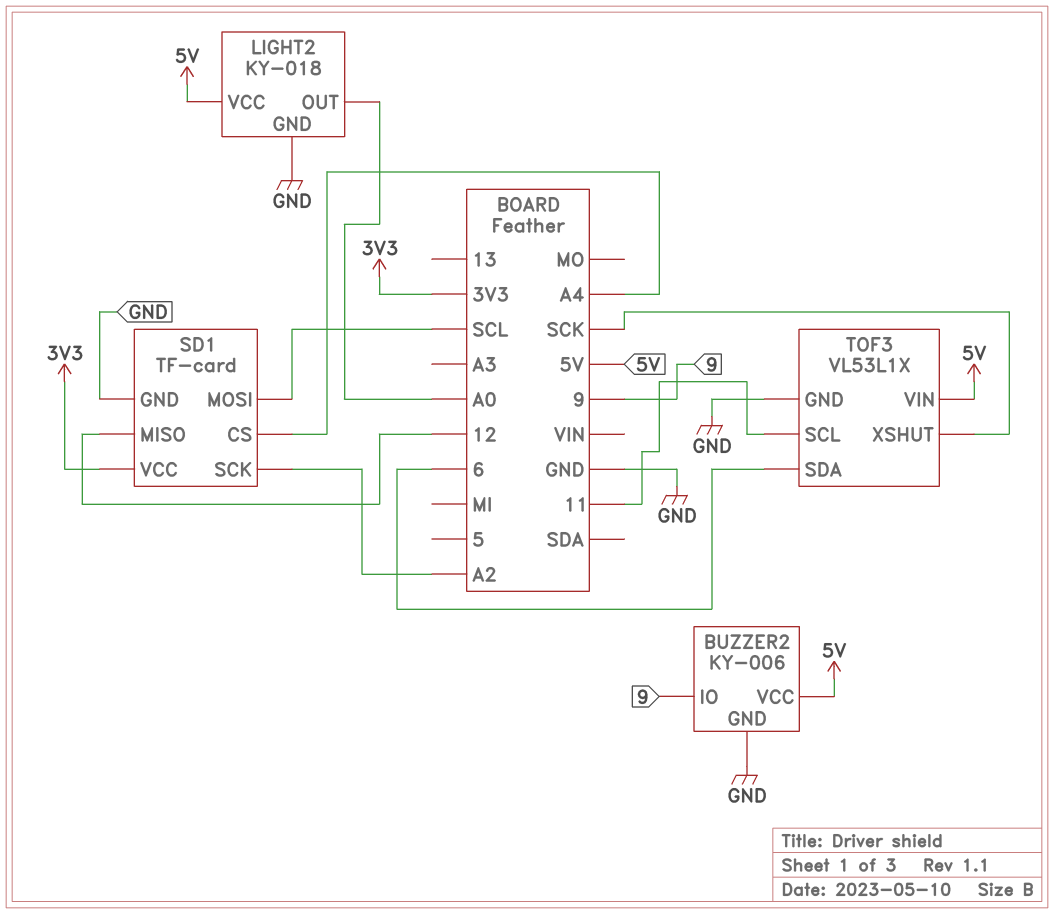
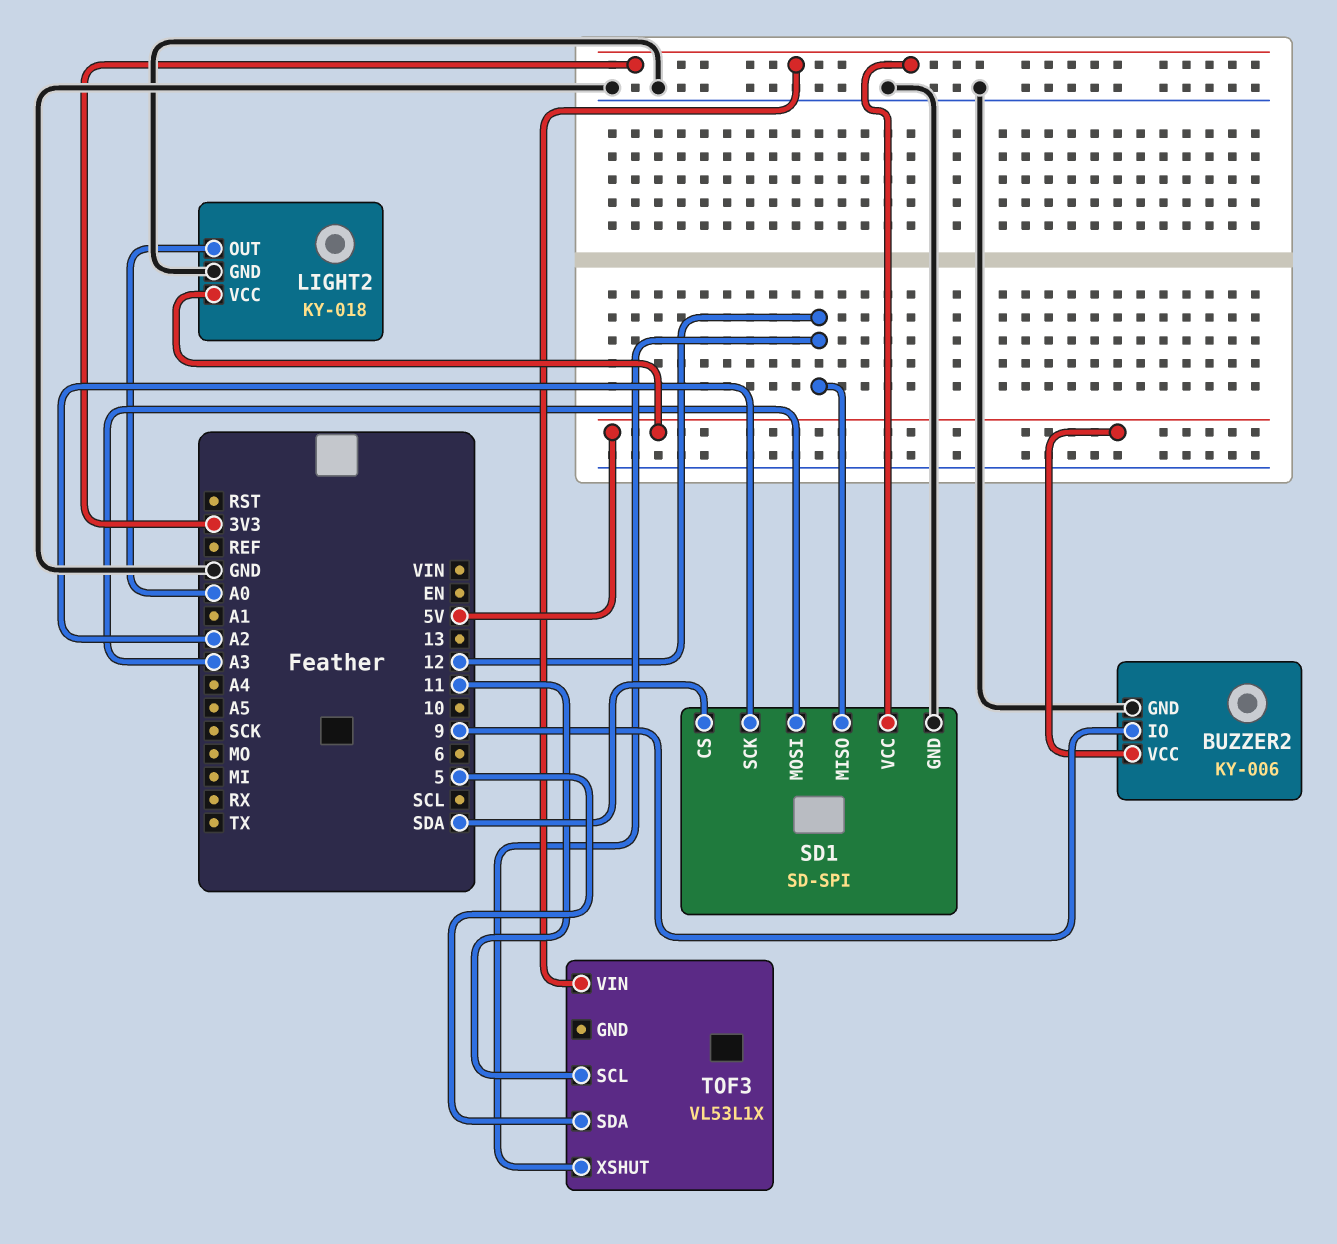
SD1: TF-card -> SD-SPI
SD1 pin CS: A4 -> SDA
SD1 pin MOSI: SCL -> A3
TOF3 pin GND: GND -> none
TOF3 pin SDA: 6 -> 5
TOF3 pin VIN: 5V -> 3V3
TOF3 pin XSHUT: SCK -> 12

